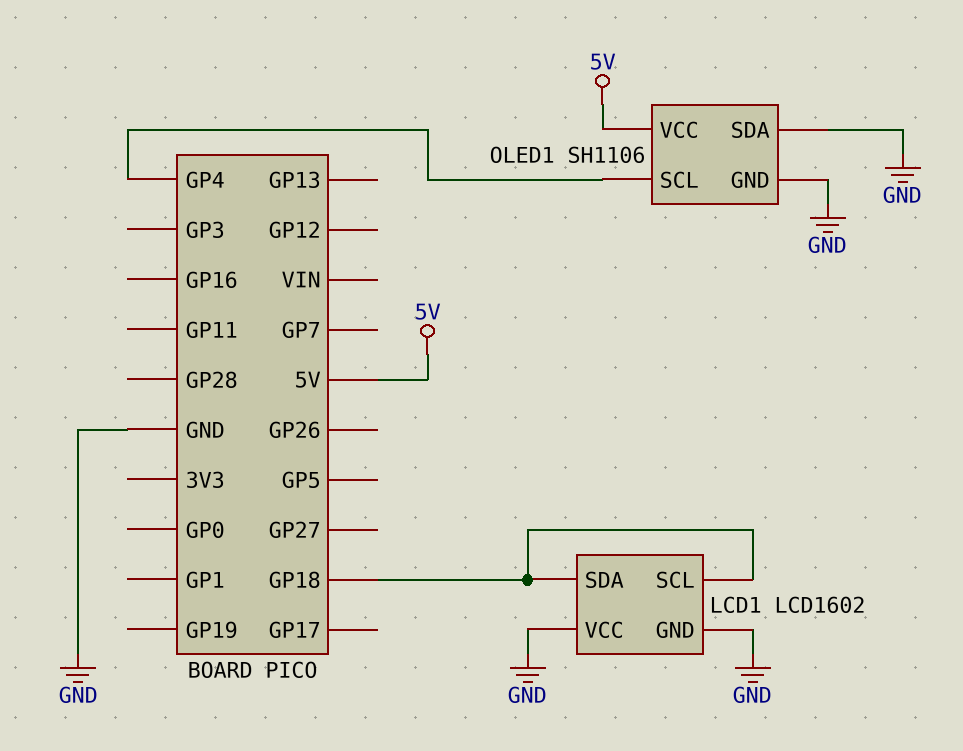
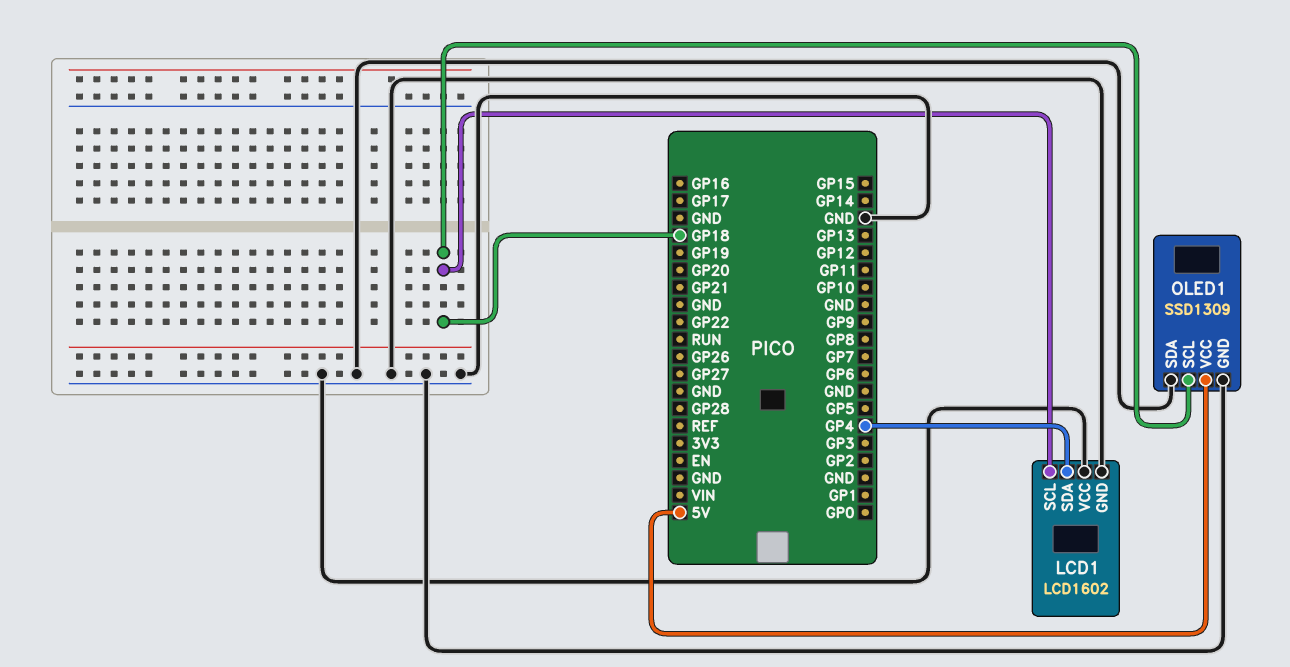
LCD1 pin SDA: GP18 -> GP4
OLED1: SH1106 -> SSD1309
OLED1 pin SCL: GP4 -> GP18

